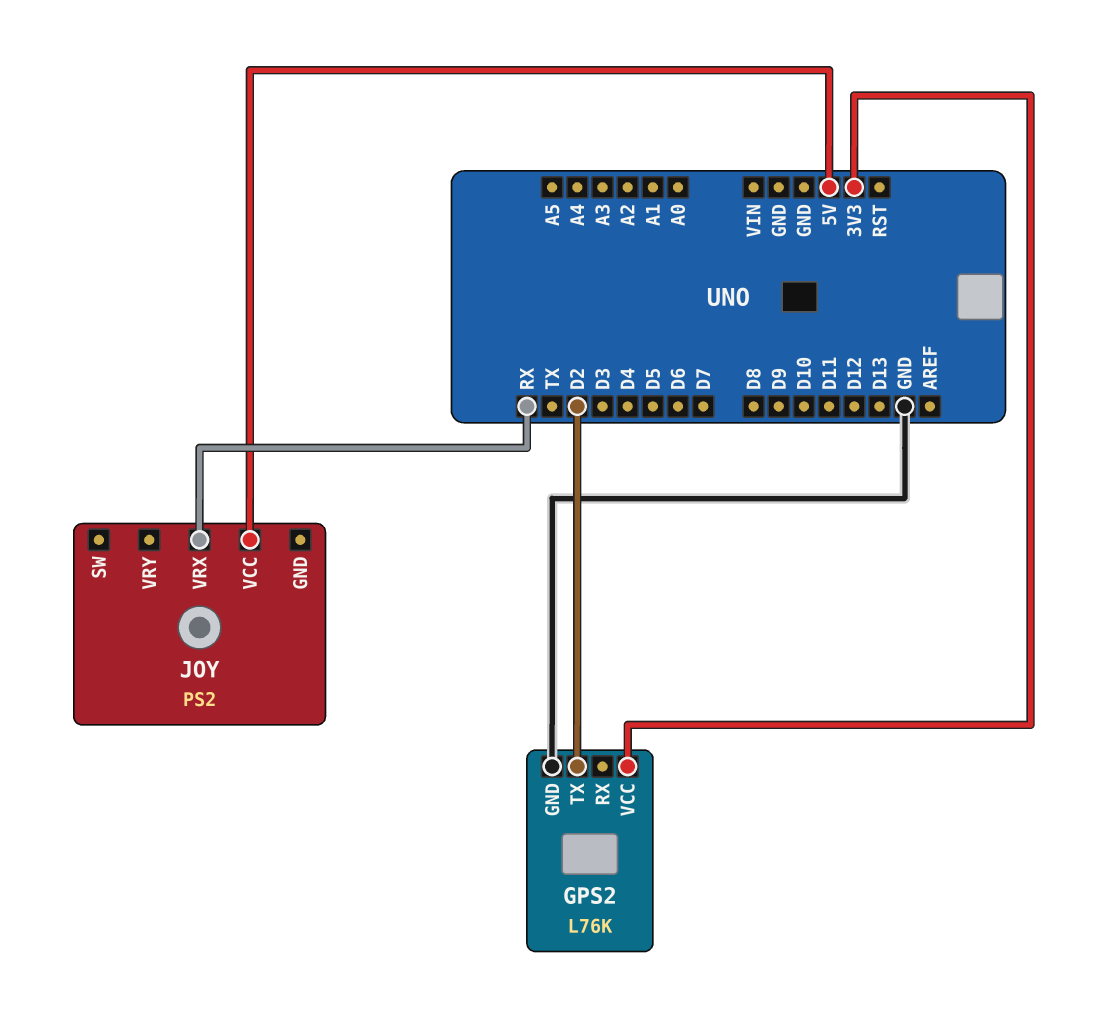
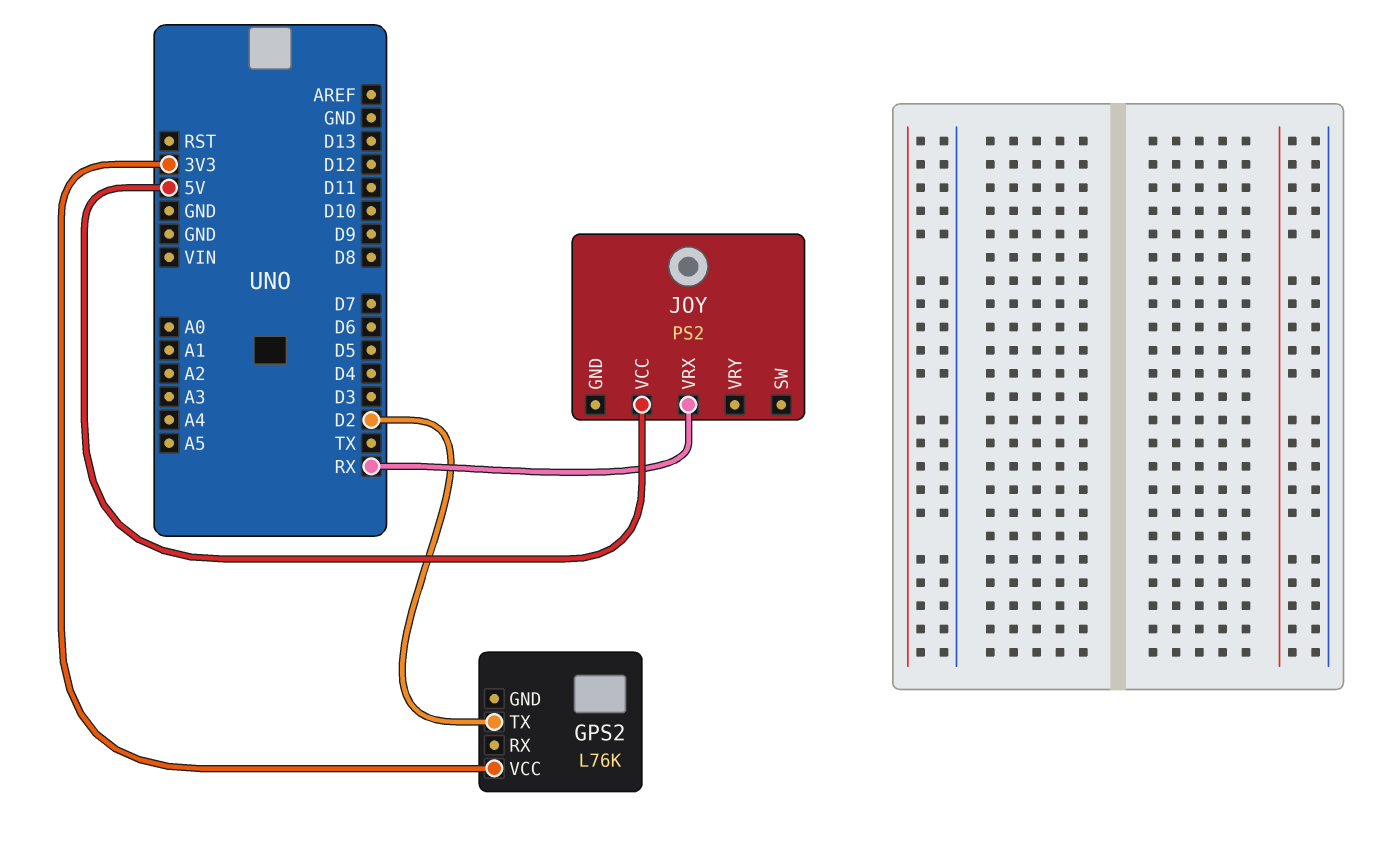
GPS2 pin GND: GND -> none

